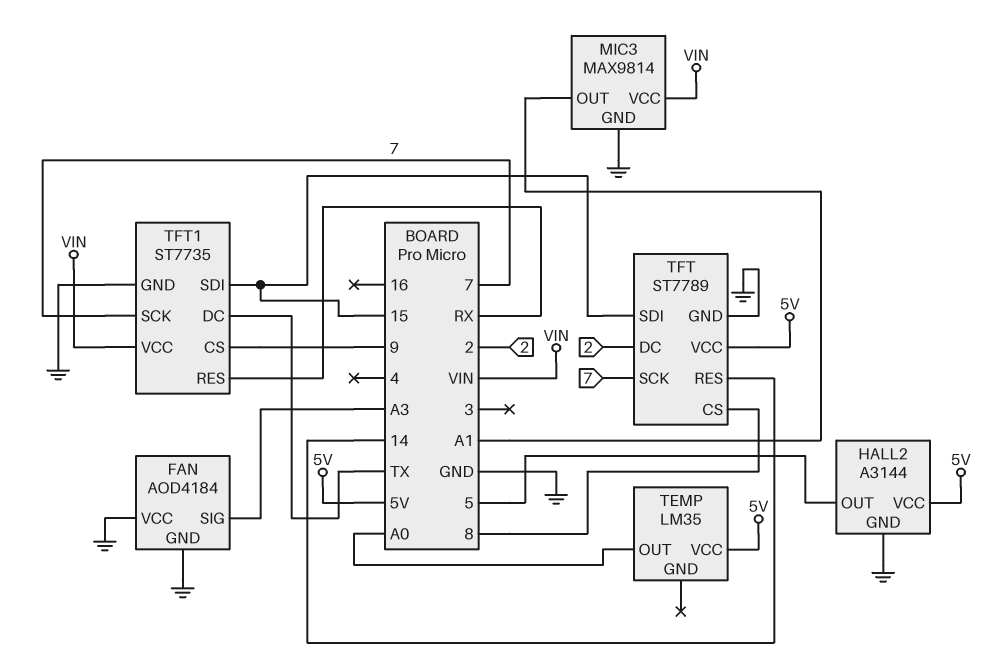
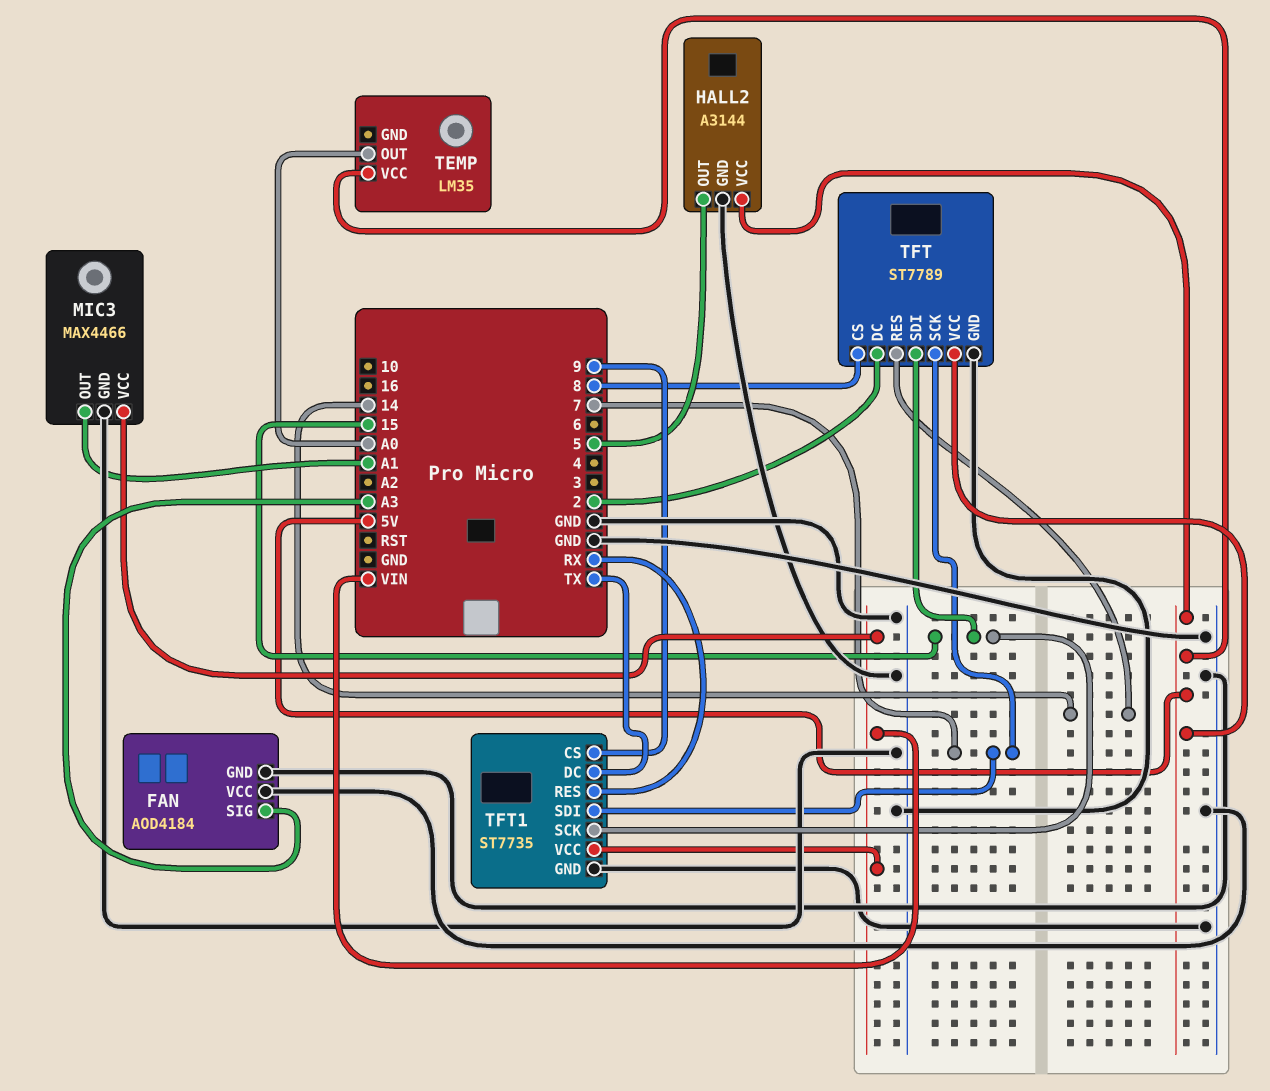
MIC3: MAX9814 -> MAX4466
TFT1 pin SCK: 7 -> 15
TFT1 pin SDI: 15 -> 7

